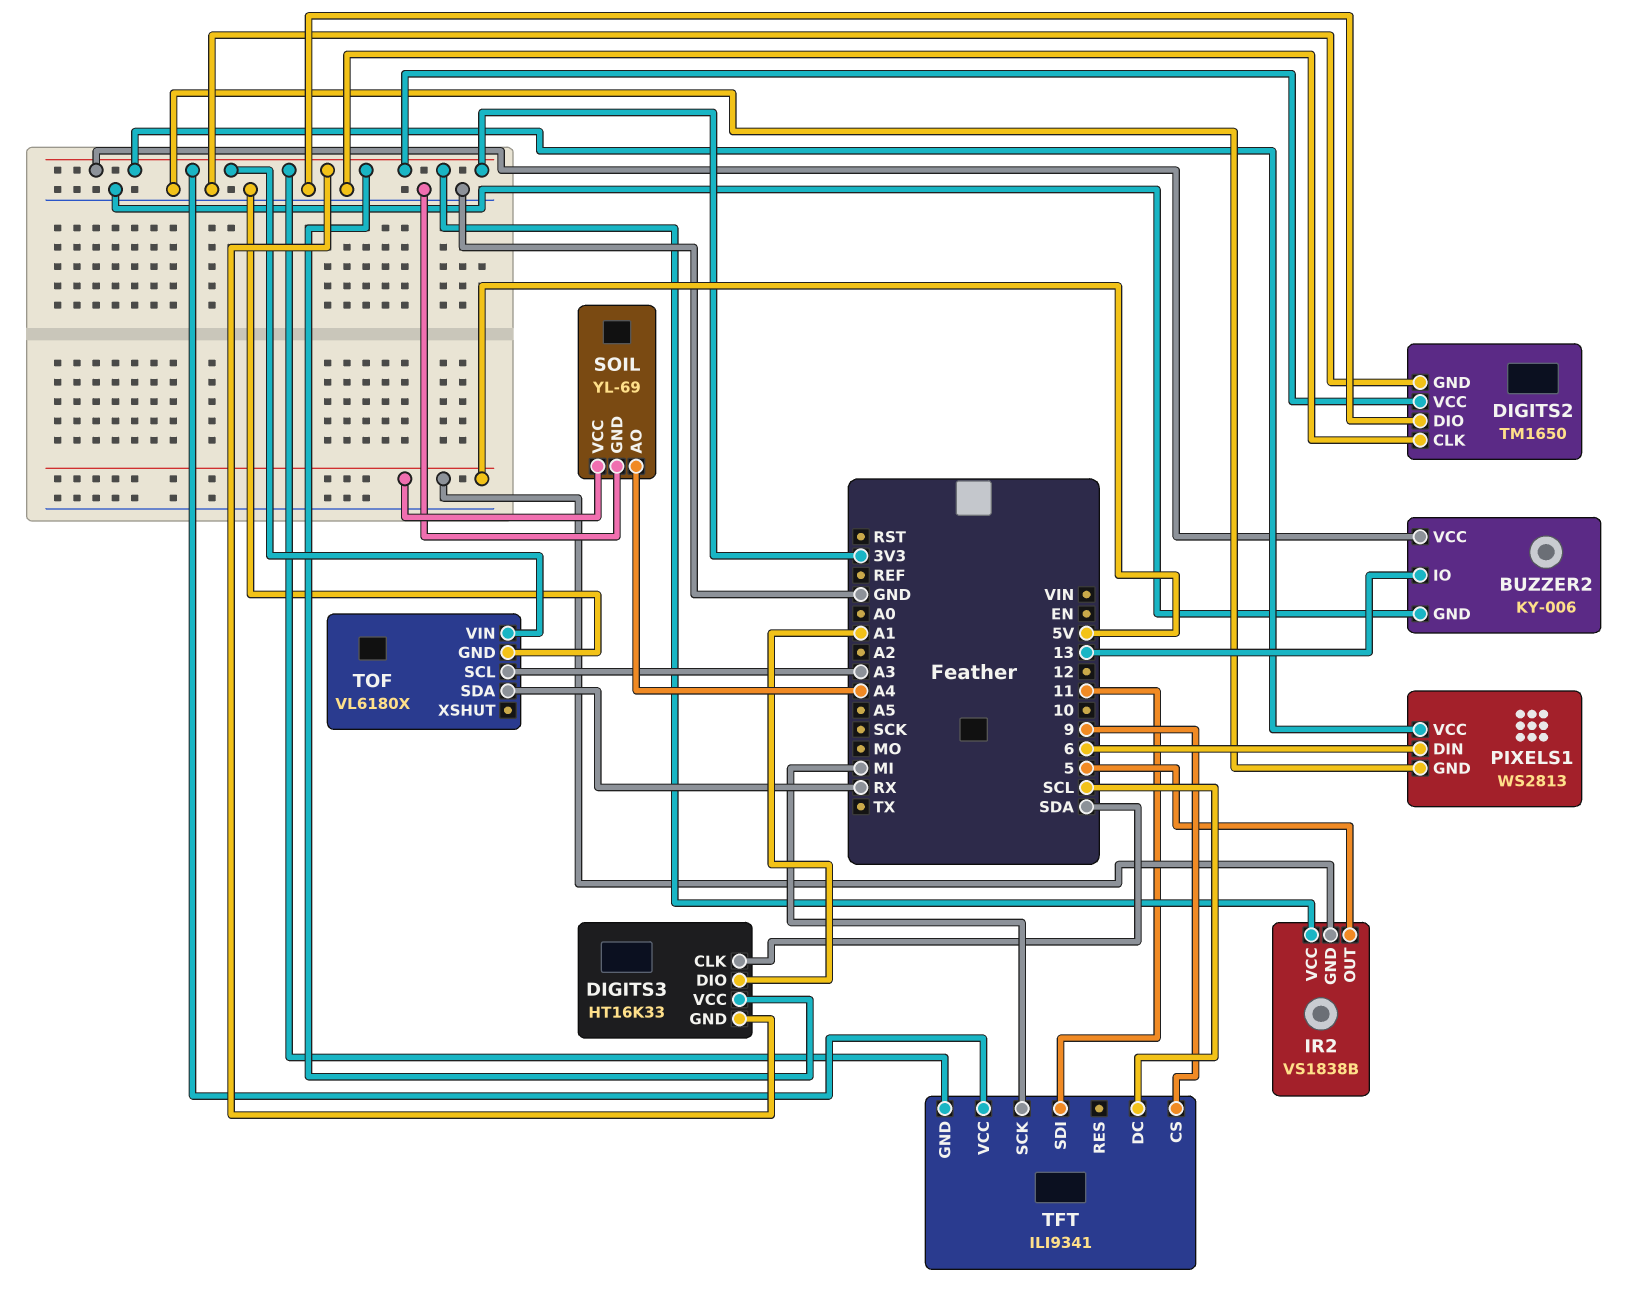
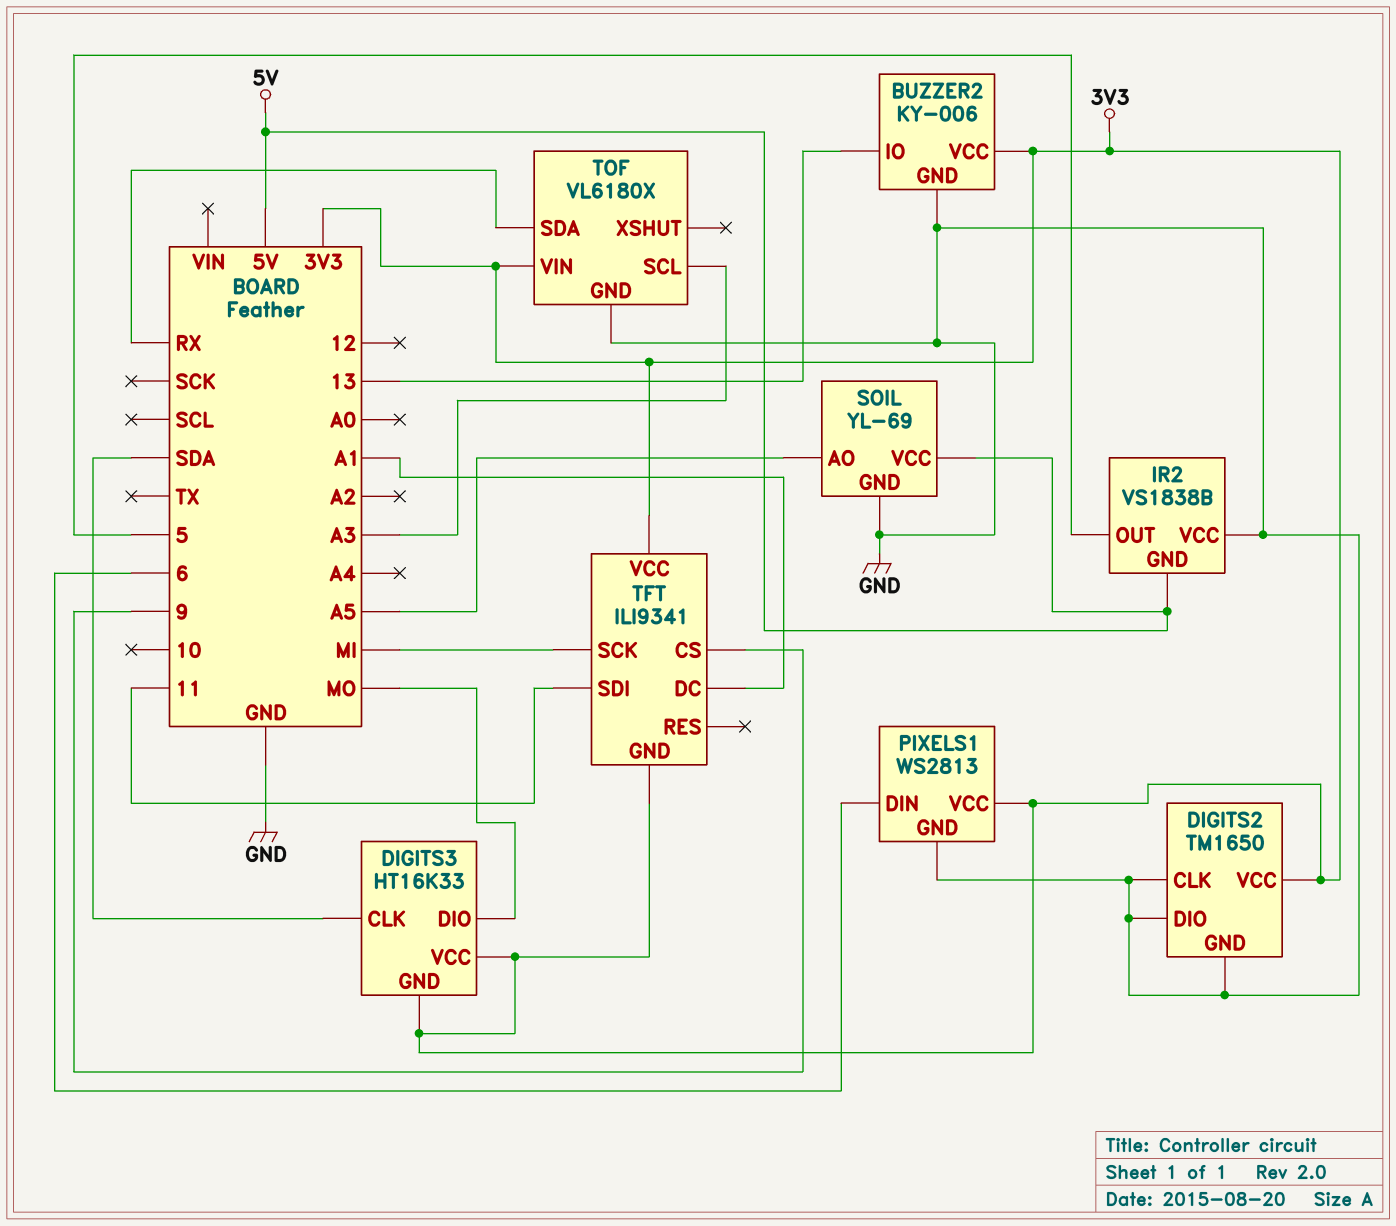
DIGITS3 pin DIO: A1 -> MO
IR2 pin VCC: 3V3 -> GND
SOIL pin AO: A4 -> A5
TFT pin DC: SCL -> A1

